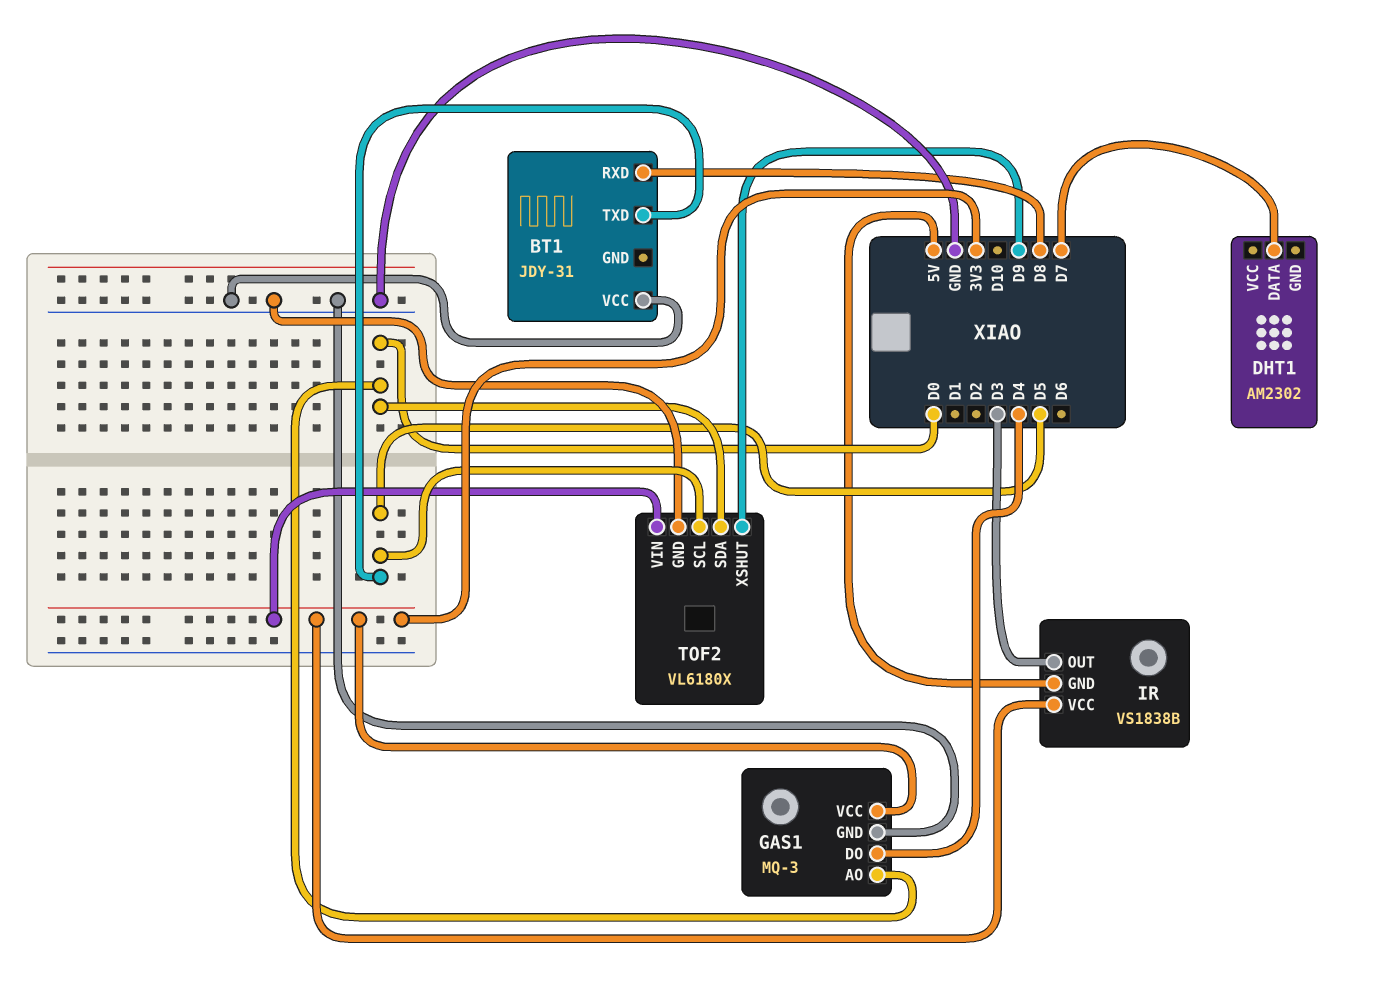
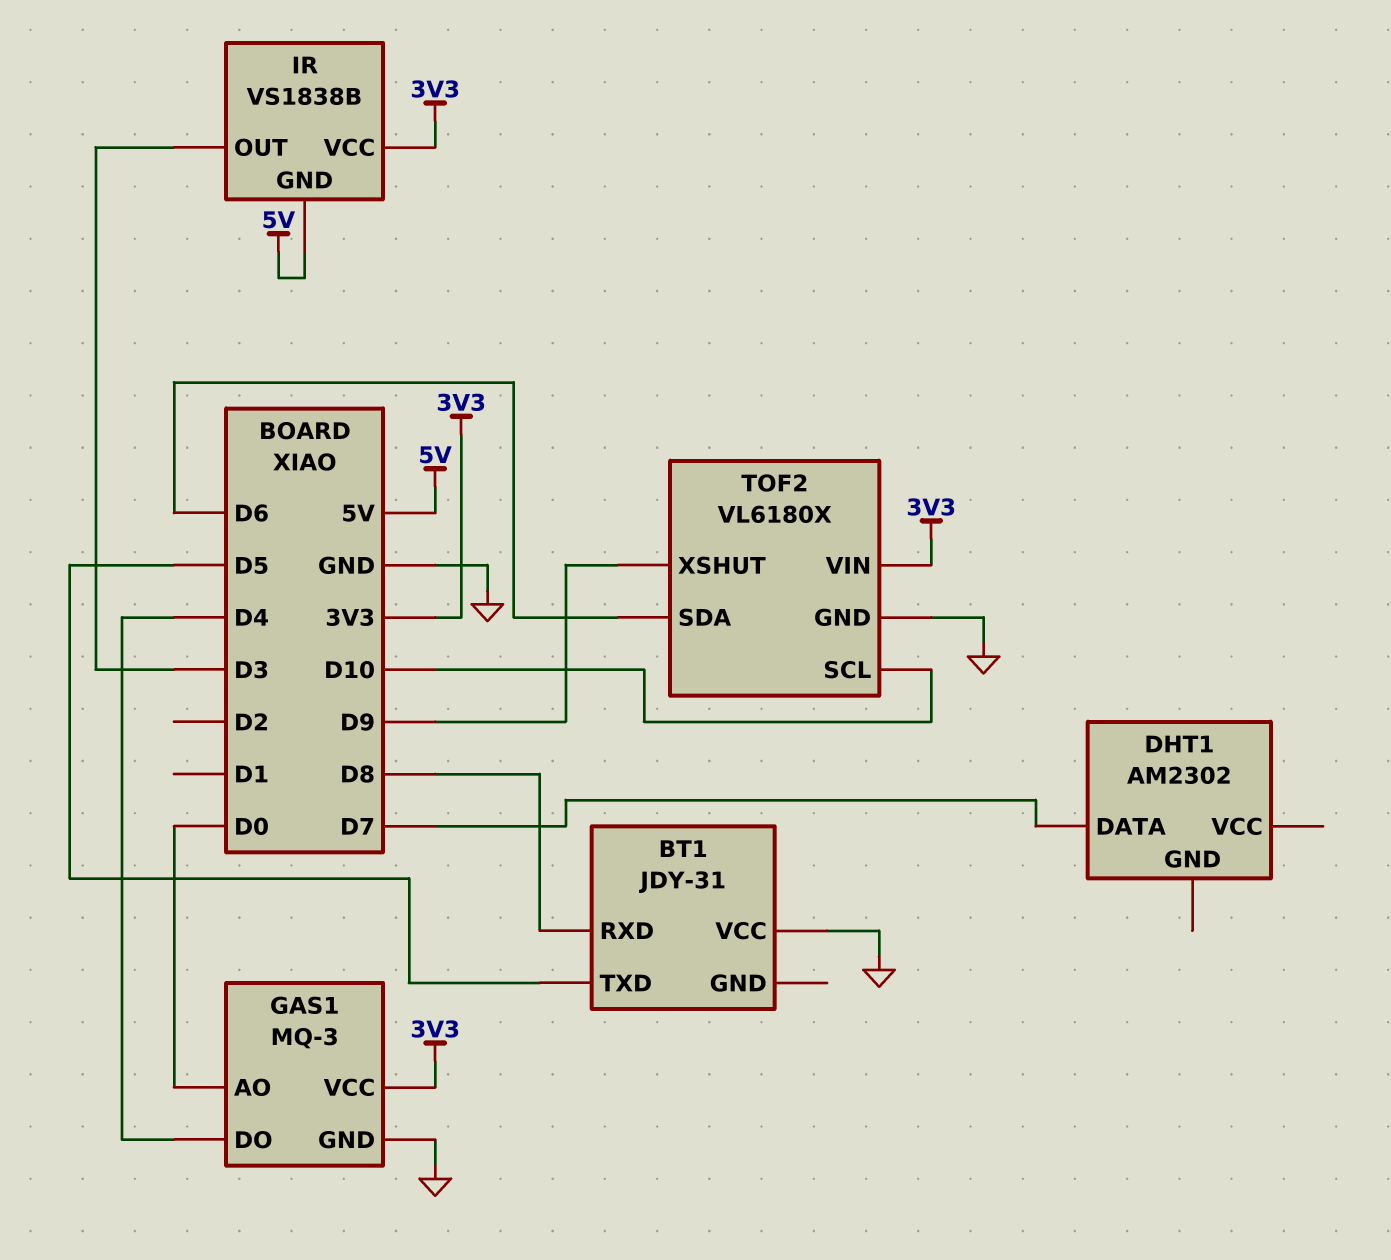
TOF2 pin SCL: D5 -> D10
TOF2 pin SDA: D0 -> D6

